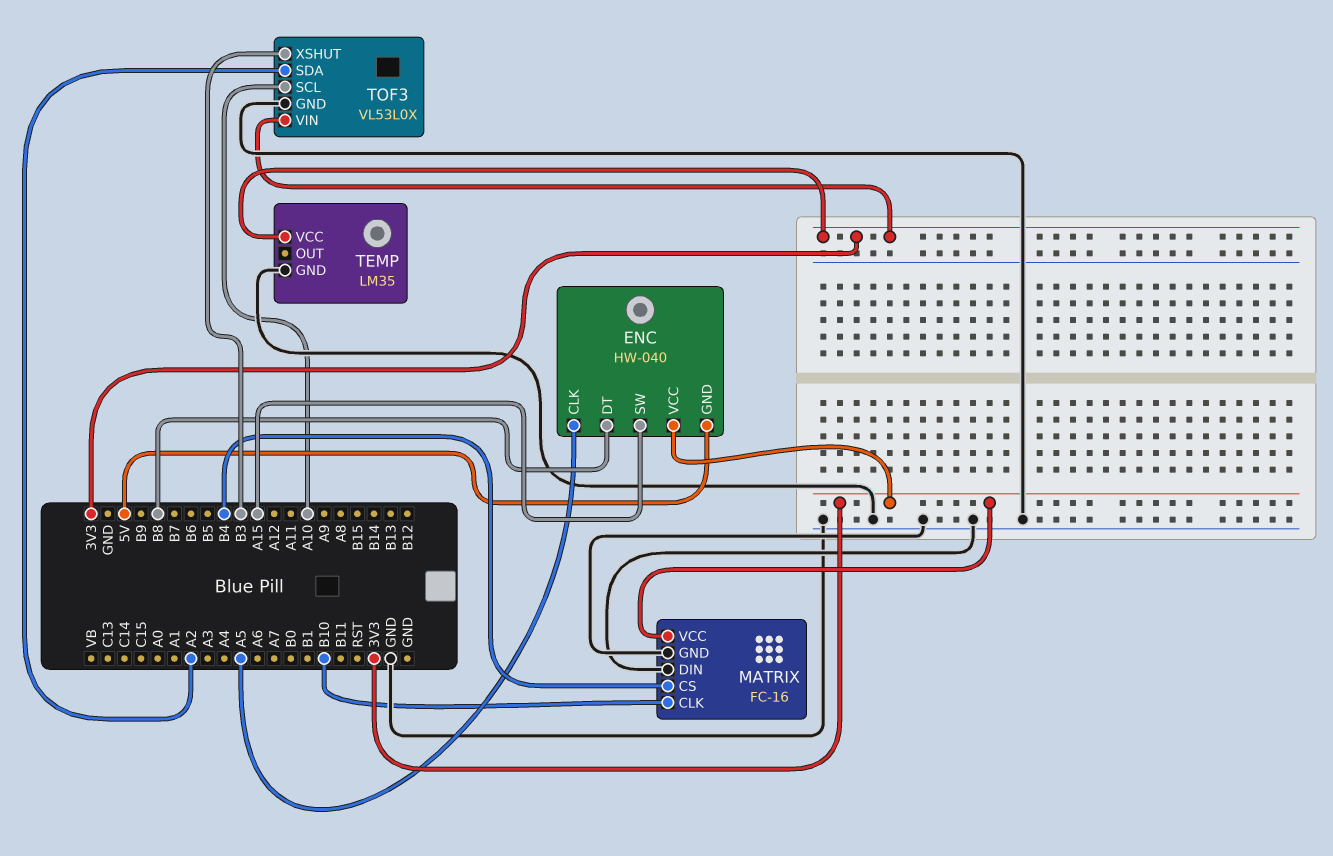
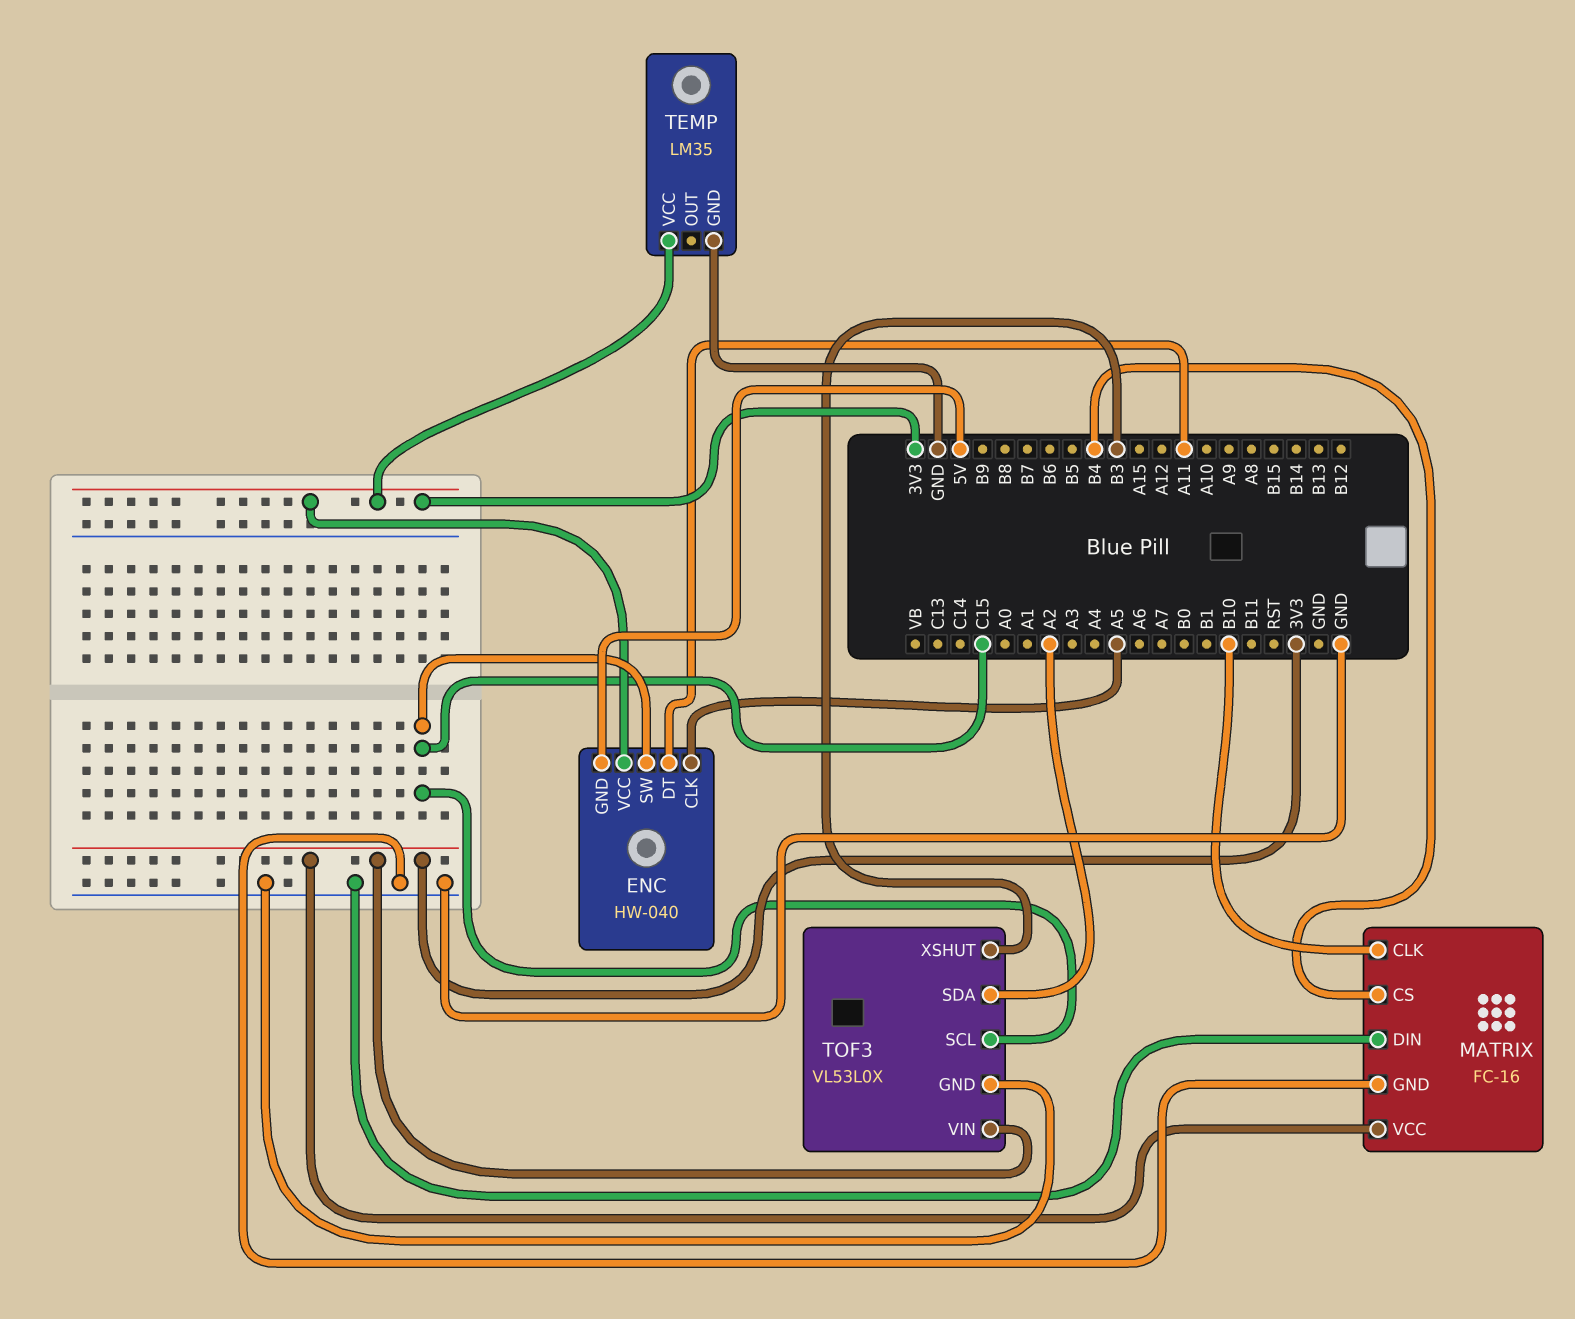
ENC pin DT: B8 -> A11
ENC pin SW: A15 -> C15
TOF3 pin SCL: A10 -> C15

